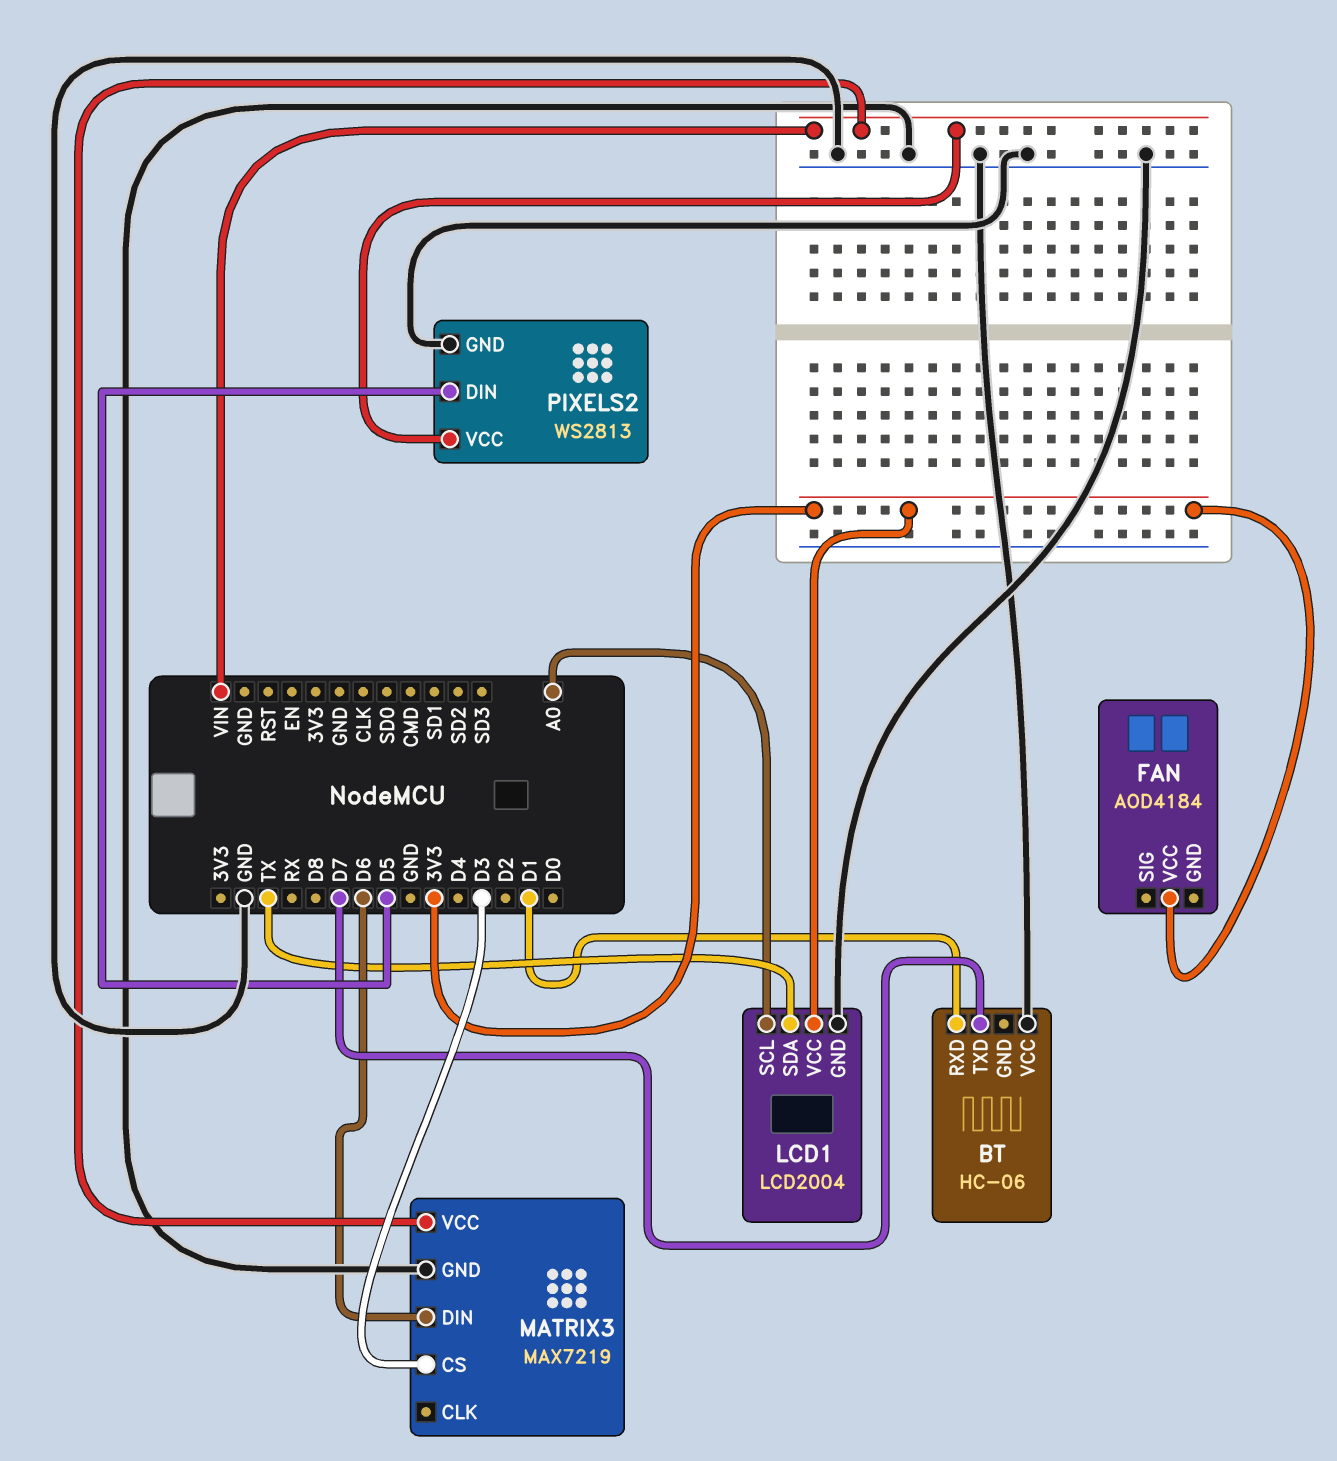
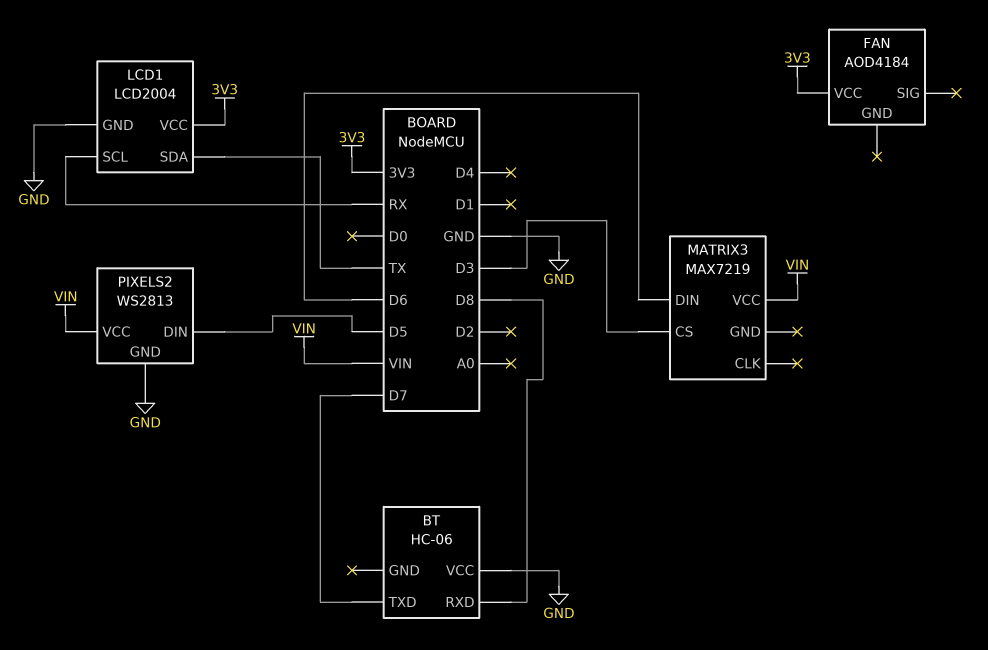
BT pin RXD: D1 -> D8
LCD1 pin SCL: A0 -> RX
MATRIX3 pin GND: GND -> none

